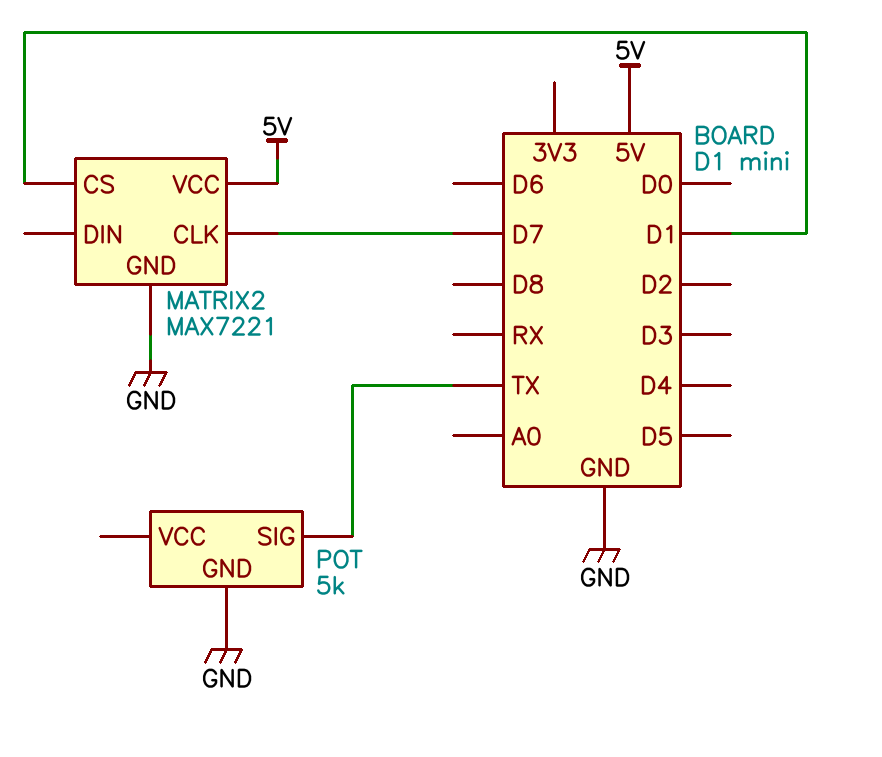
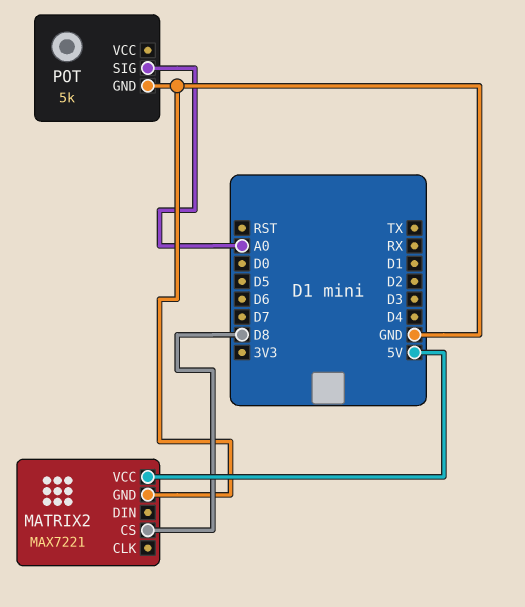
MATRIX2 pin CLK: D7 -> none
MATRIX2 pin CS: D1 -> D8
POT pin SIG: TX -> A0

